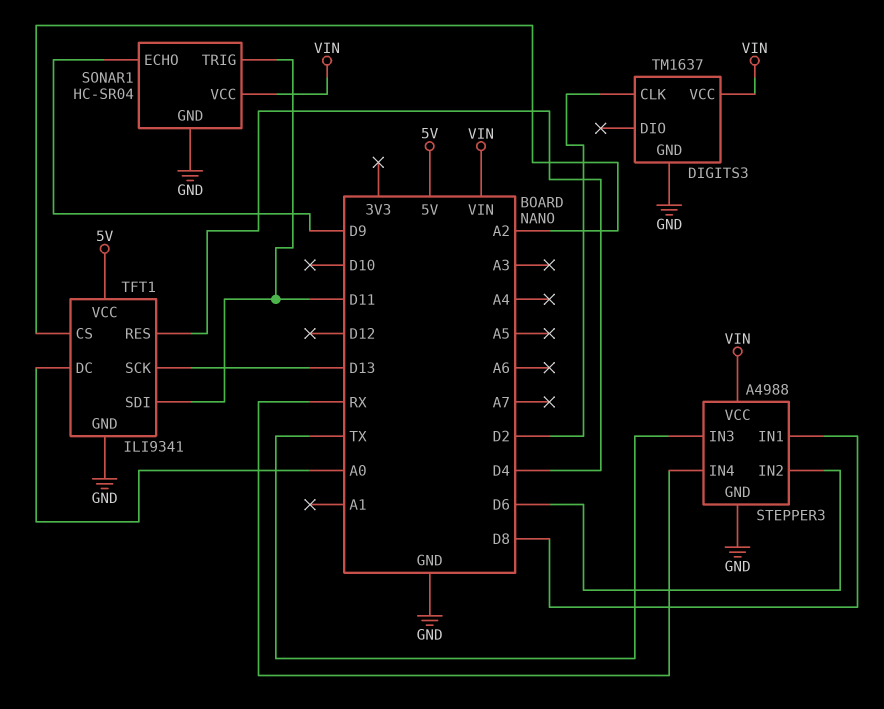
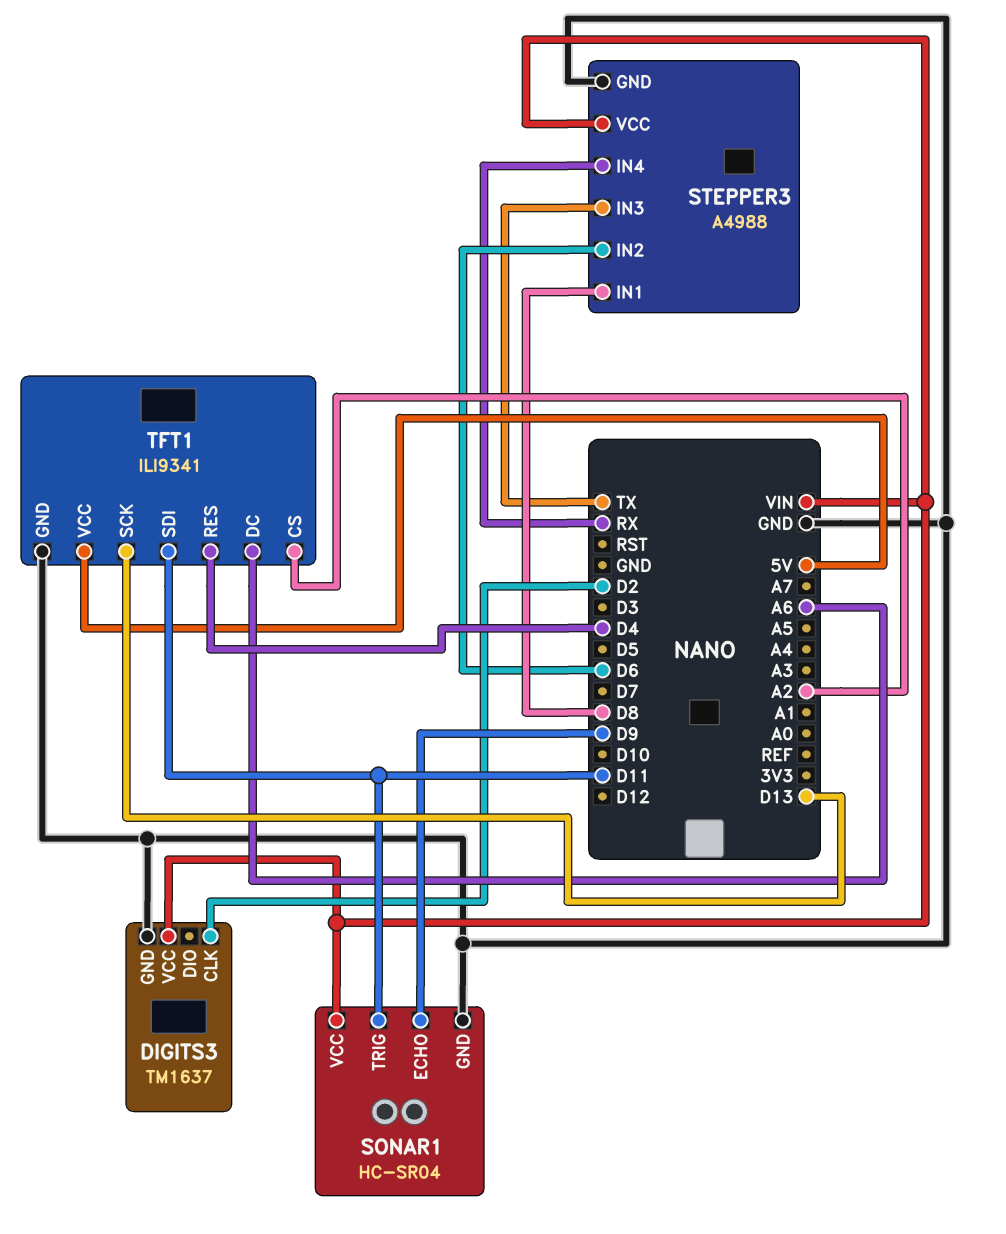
TFT1 pin DC: A0 -> A6

